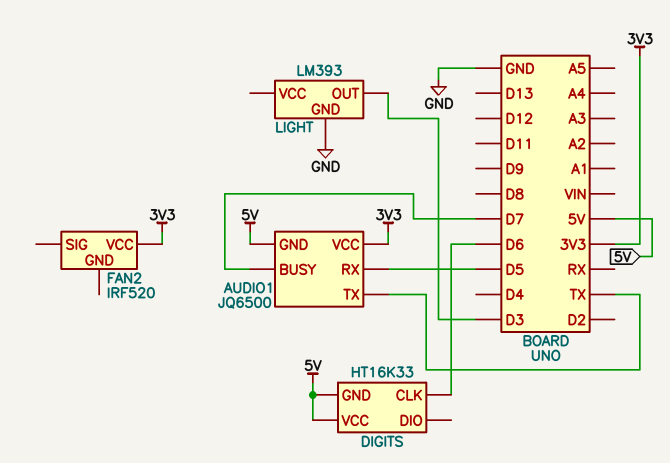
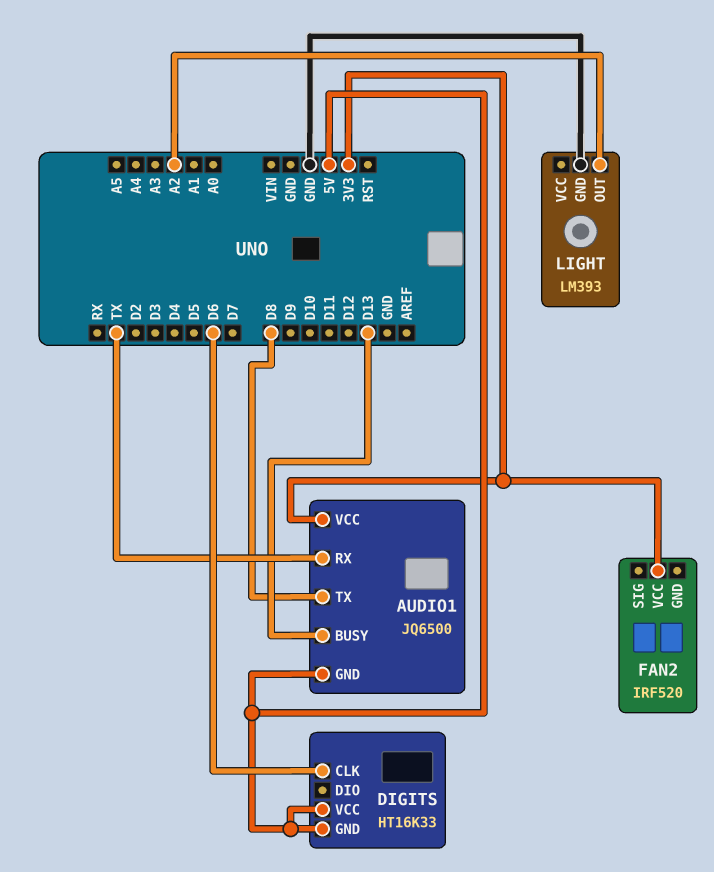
AUDIO1 pin BUSY: D7 -> D13
AUDIO1 pin RX: D5 -> TX
AUDIO1 pin TX: TX -> D8
LIGHT pin OUT: D3 -> A2

